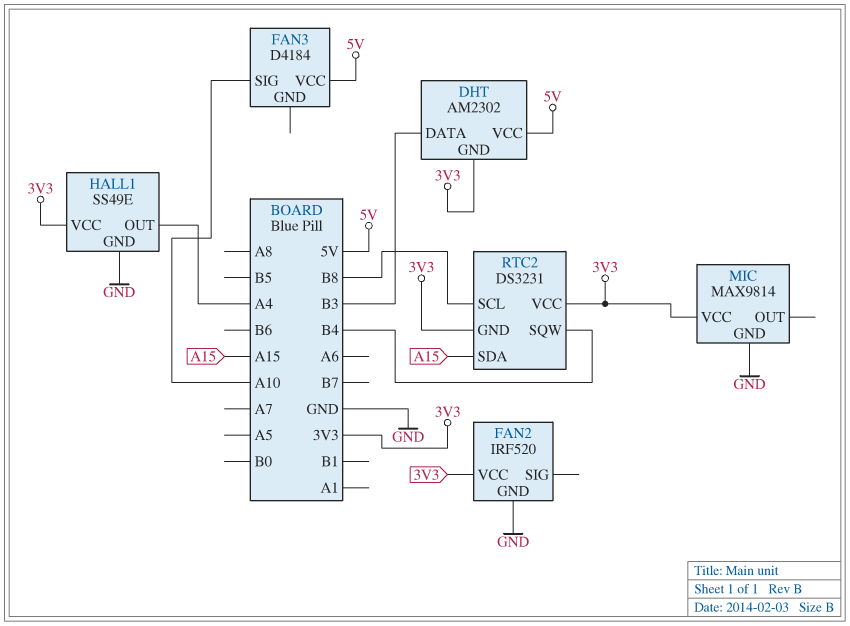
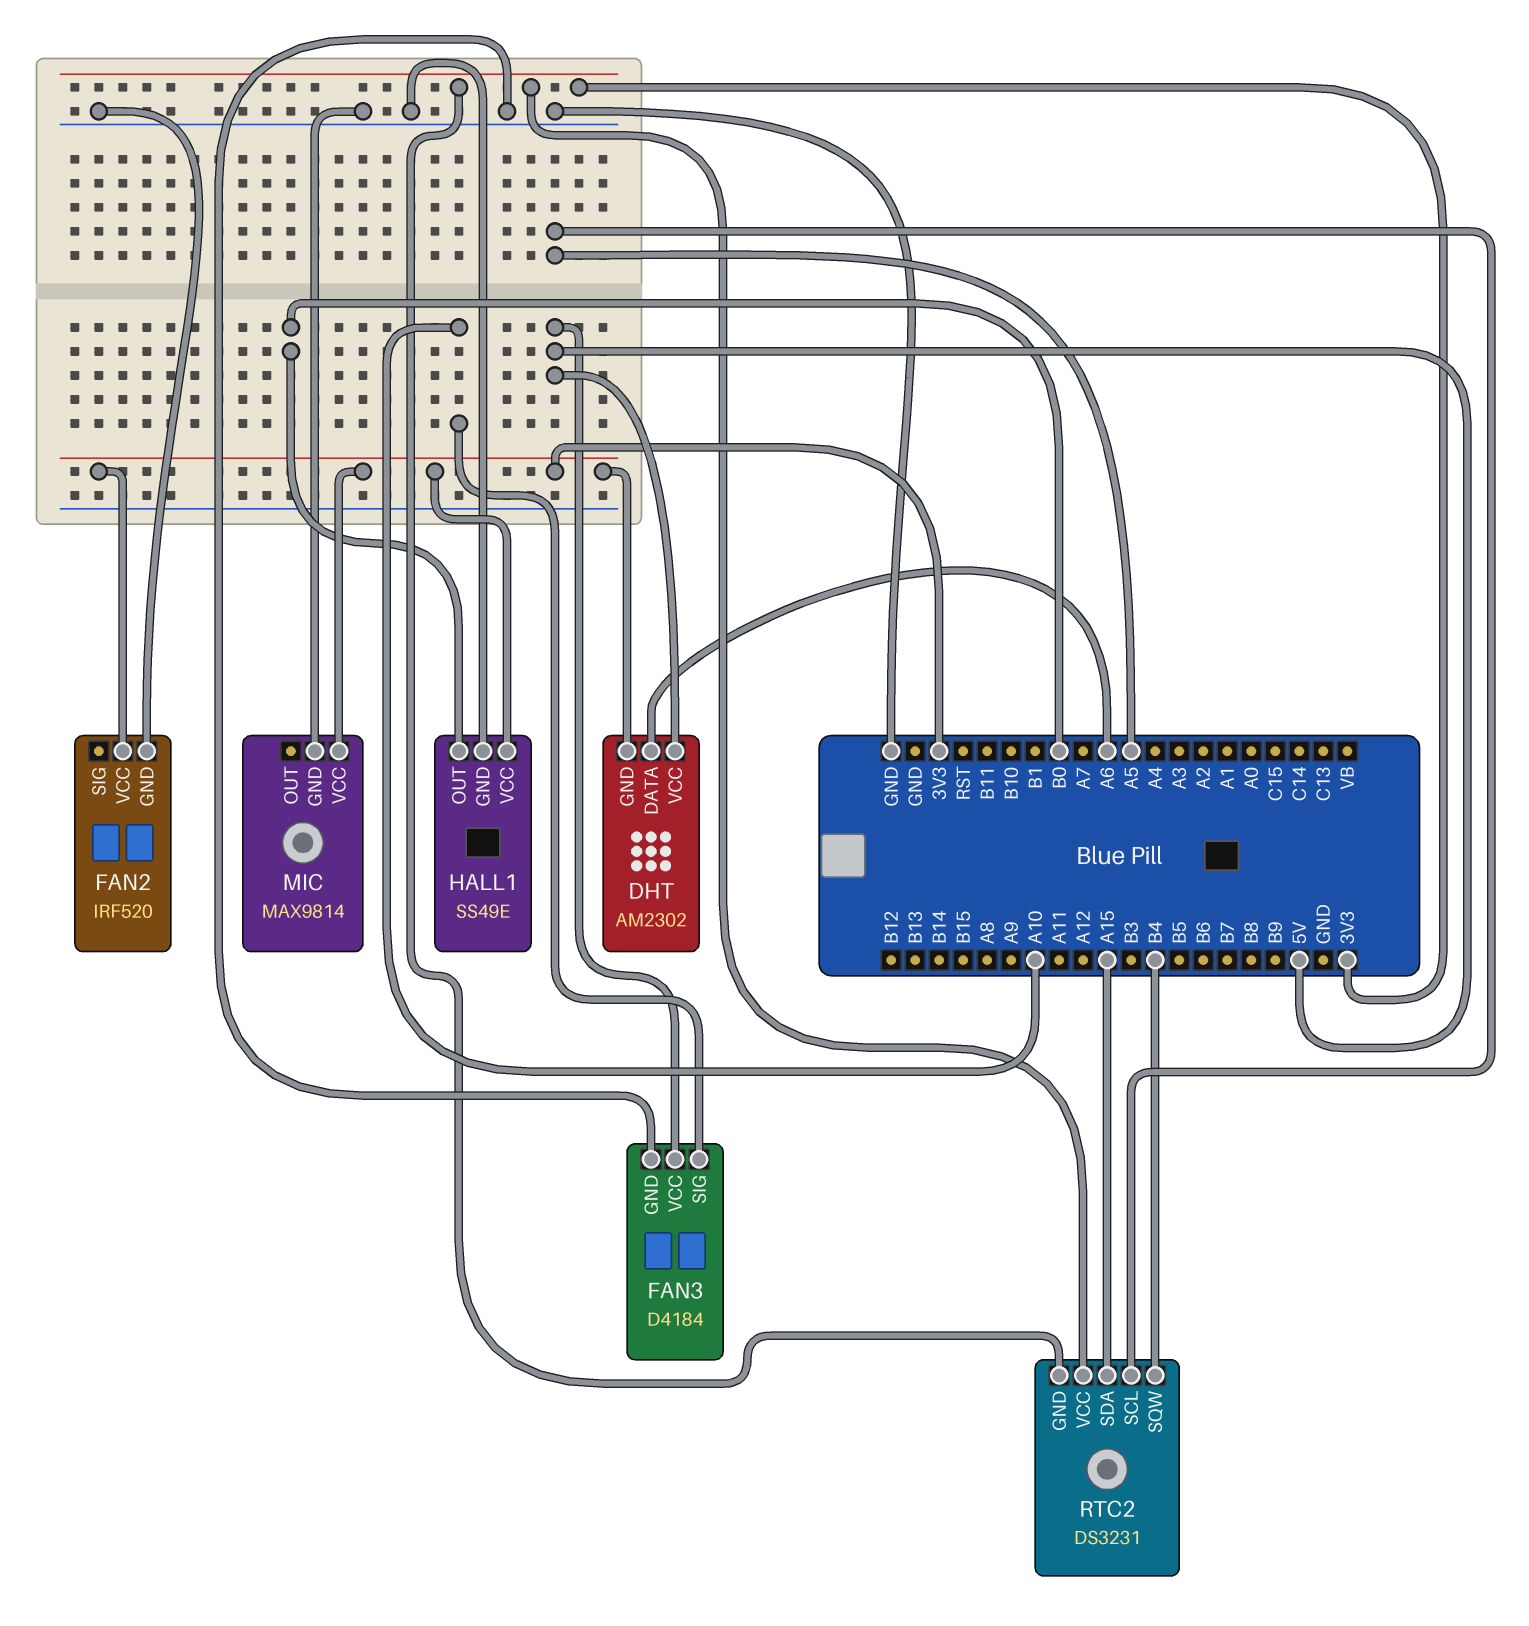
DHT pin DATA: B3 -> A6
FAN3 pin GND: none -> GND
HALL1 pin OUT: A4 -> B0
RTC2 pin SCL: B8 -> A5

